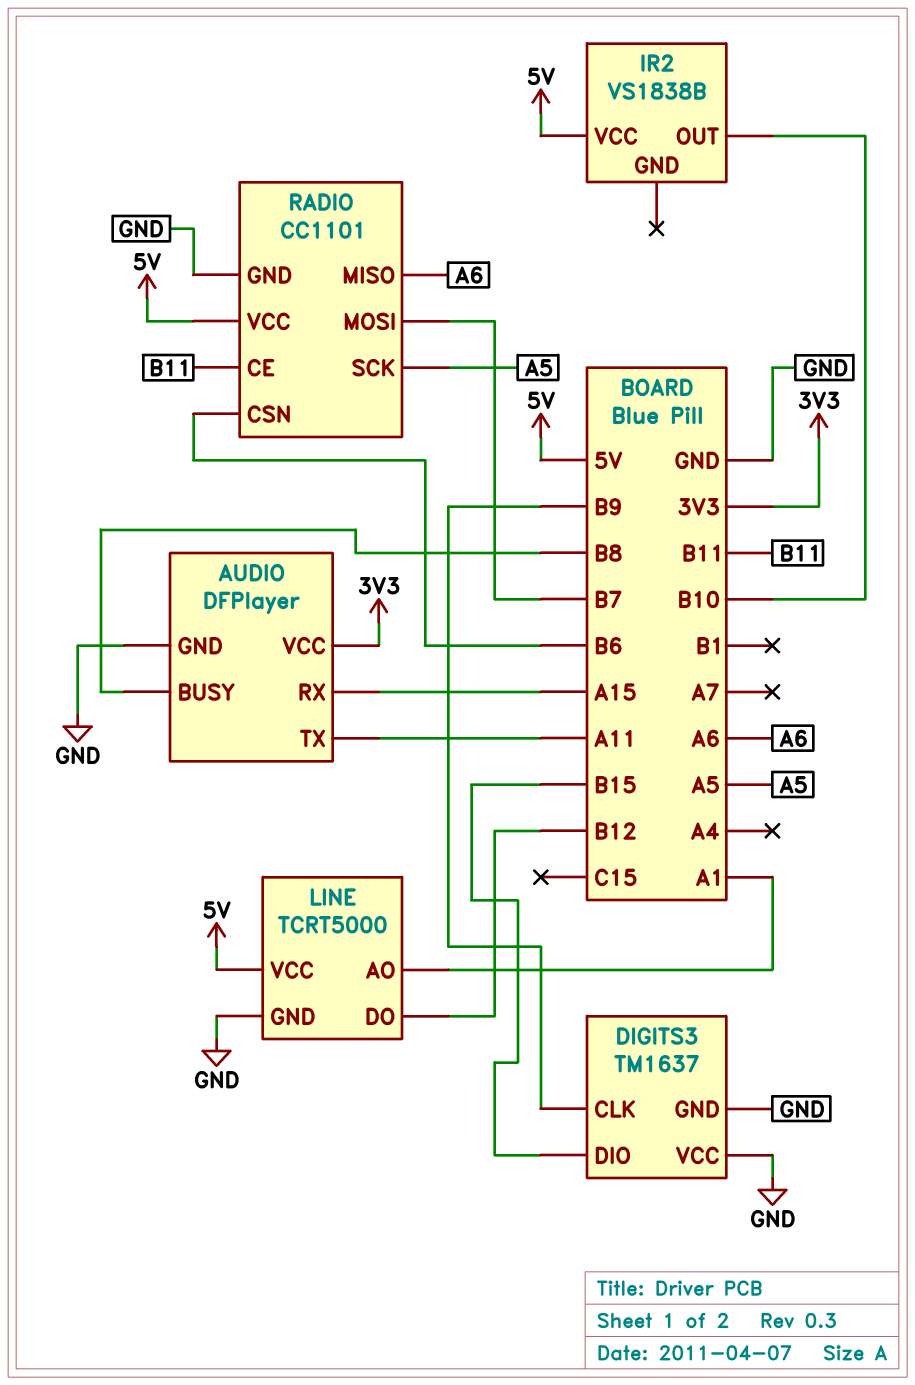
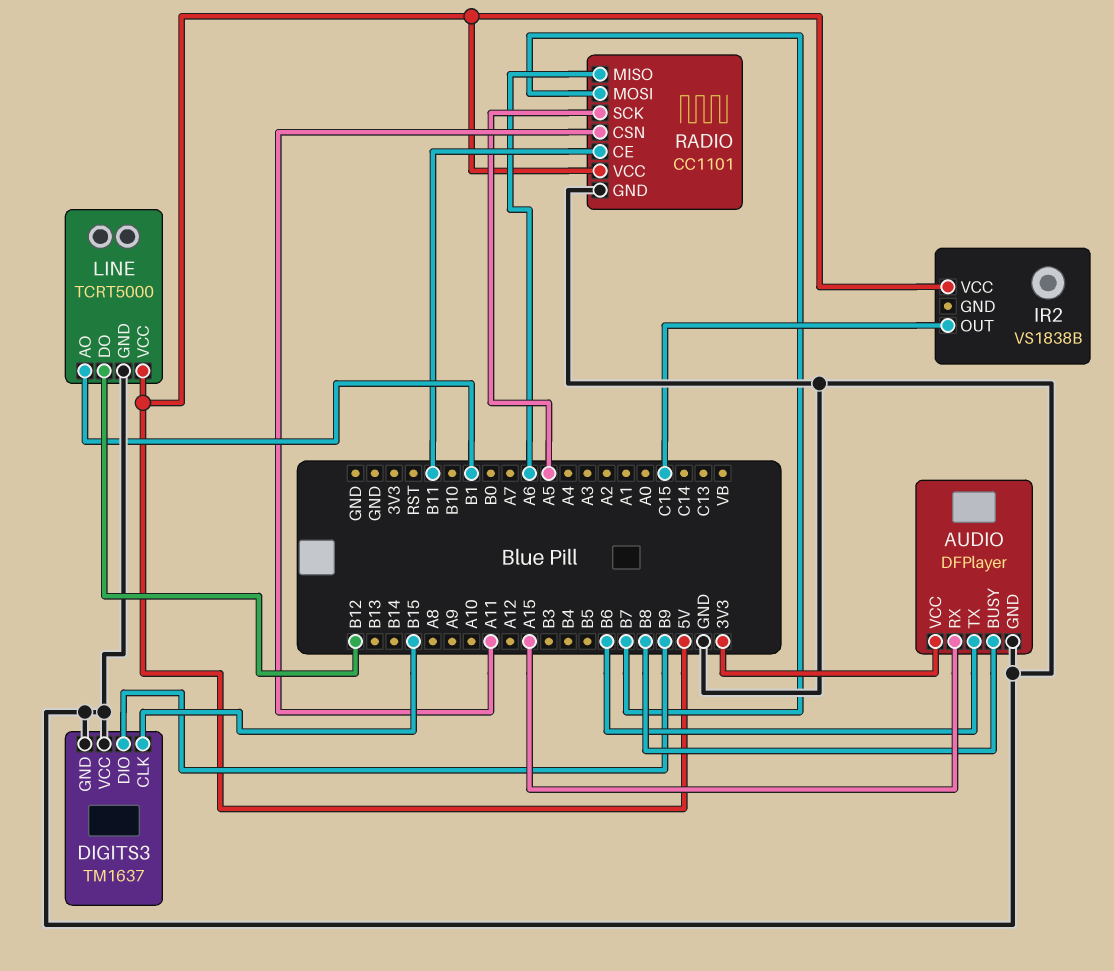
AUDIO pin TX: A11 -> B6
DIGITS3 pin CLK: B9 -> B15
DIGITS3 pin DIO: B15 -> B9
IR2 pin OUT: B10 -> C15
LINE pin AO: A1 -> B1
RADIO pin CSN: B6 -> A11

